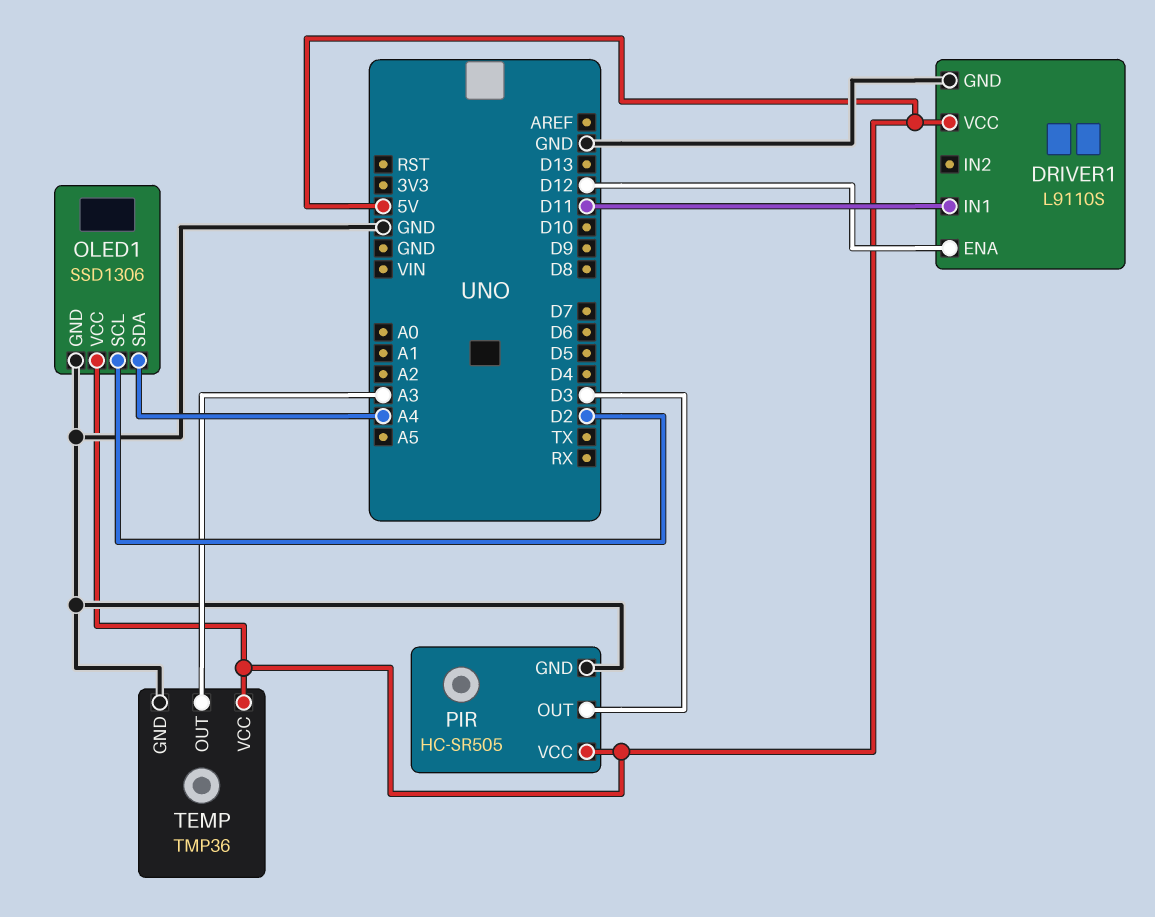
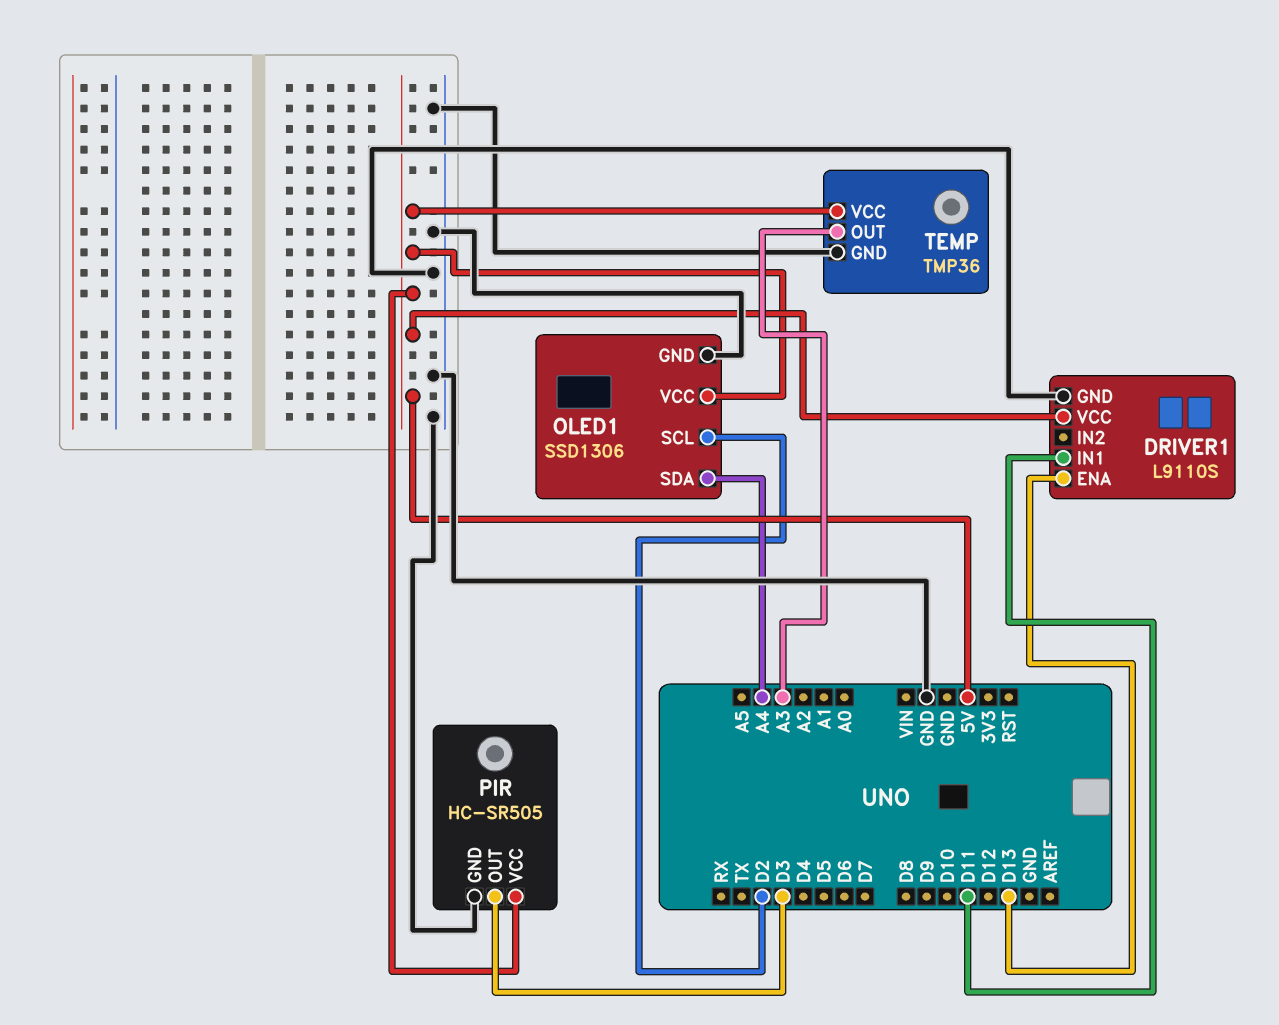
DRIVER1 pin ENA: D12 -> D13

